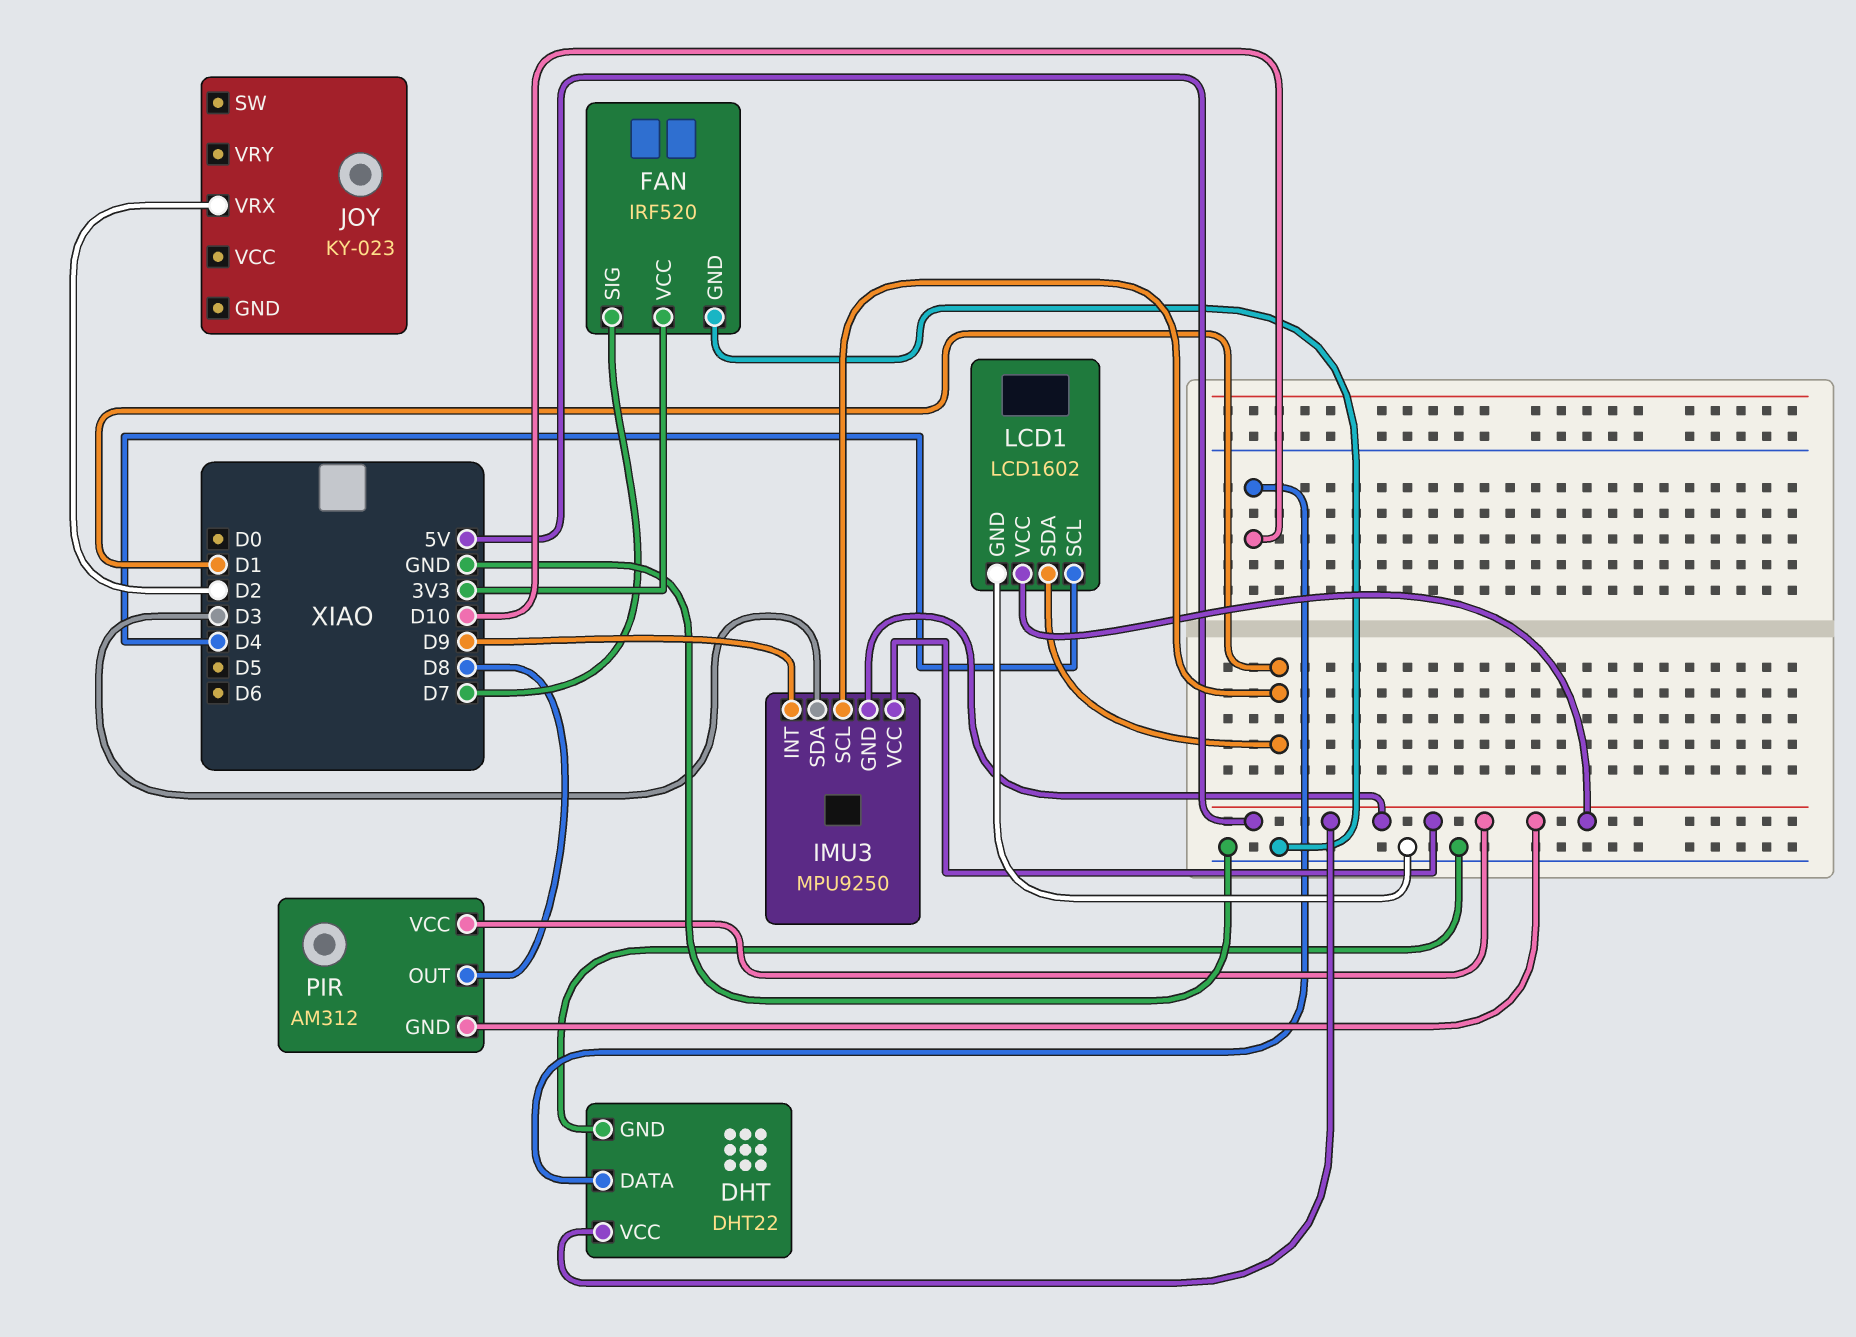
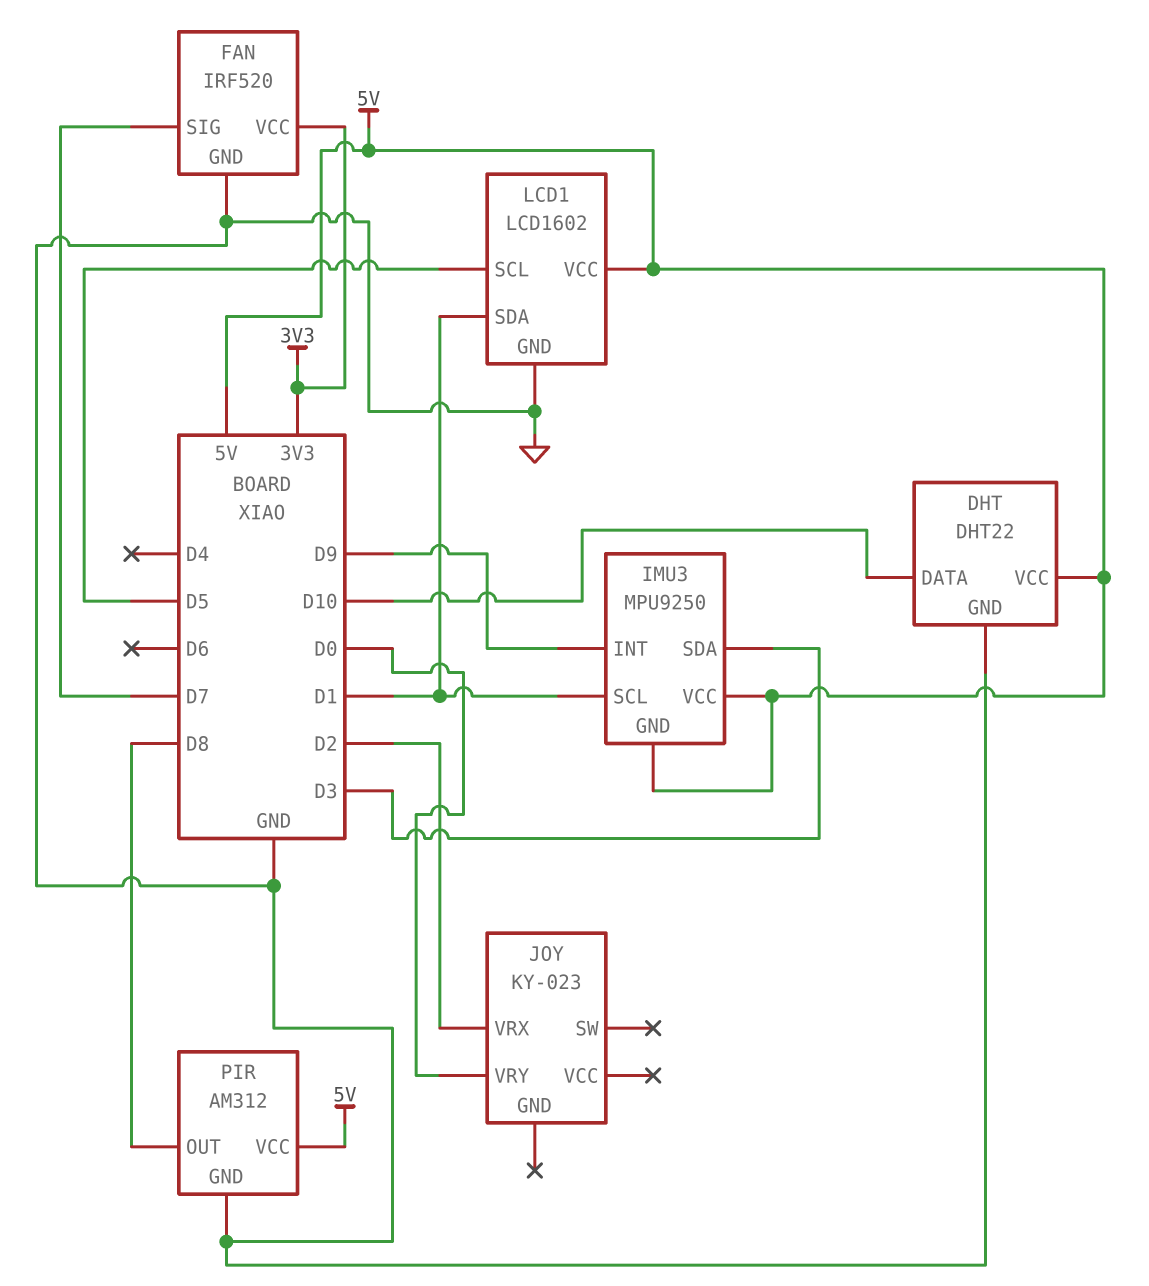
JOY pin VRY: none -> D0
LCD1 pin SCL: D4 -> D5
PIR pin GND: 5V -> GND

